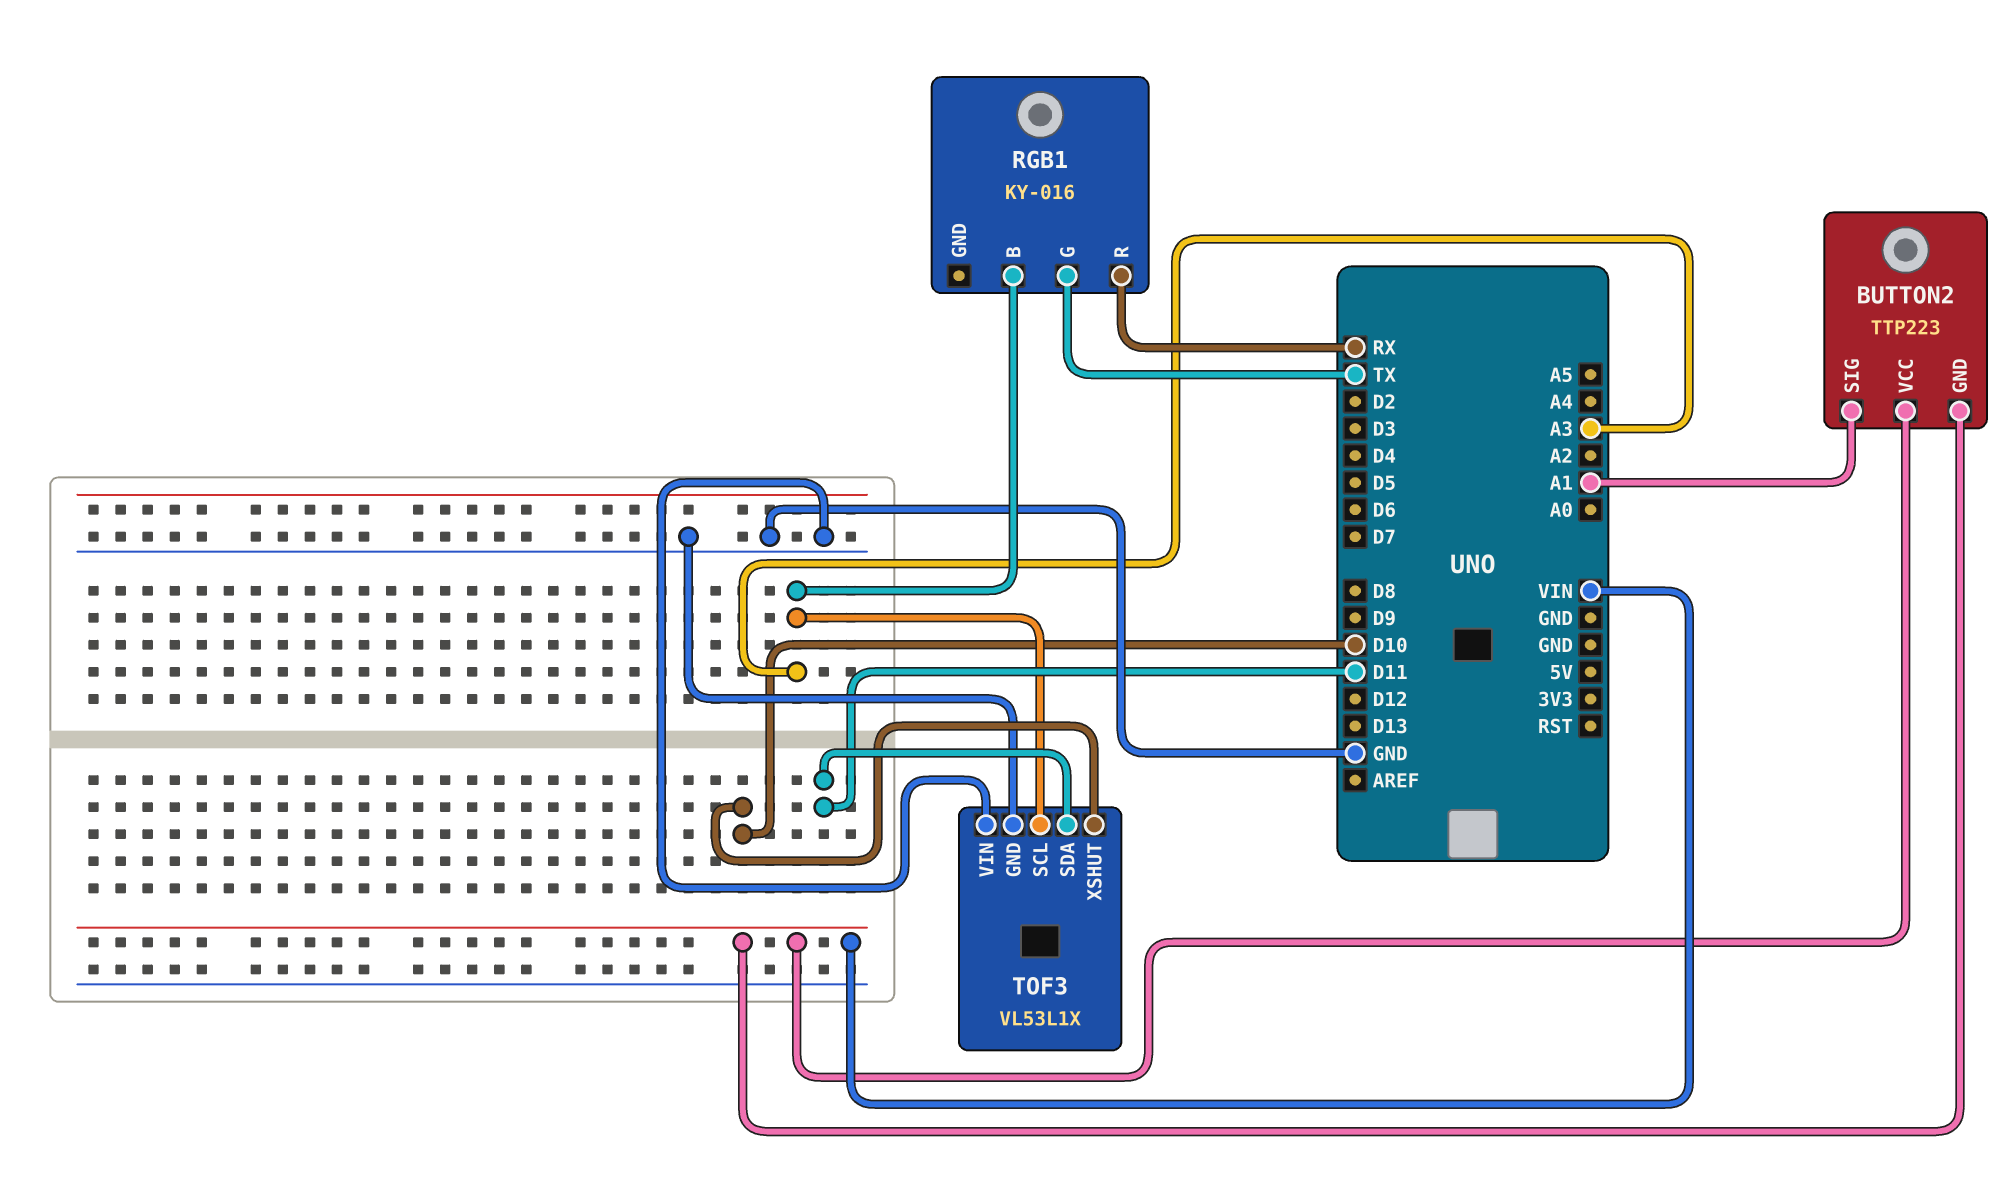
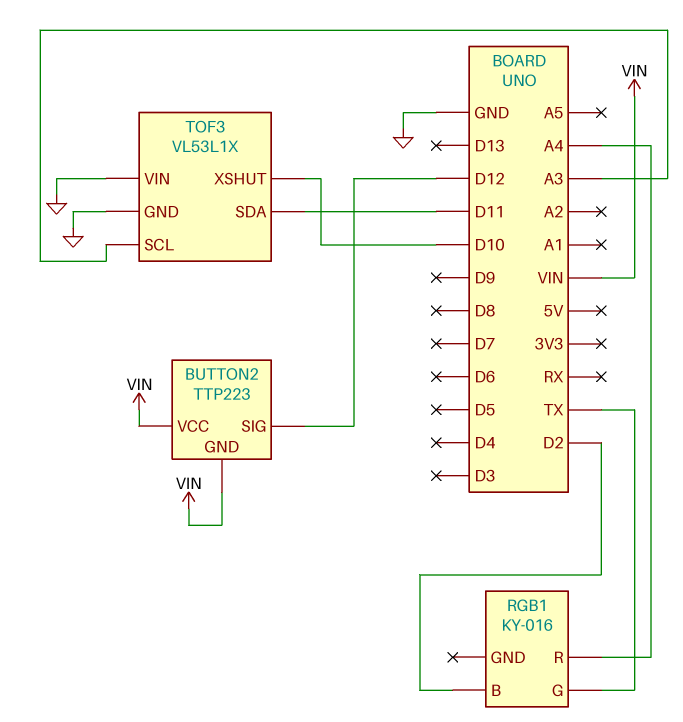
BUTTON2 pin SIG: A1 -> D12
RGB1 pin B: A3 -> D2
RGB1 pin R: RX -> A4

